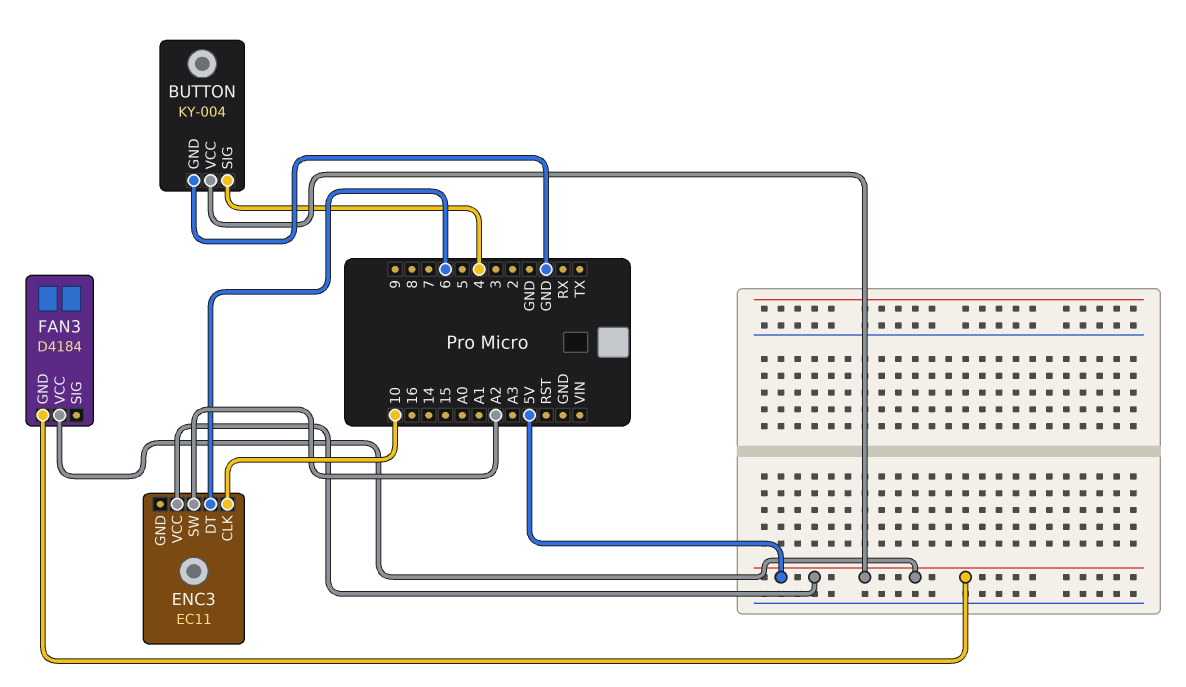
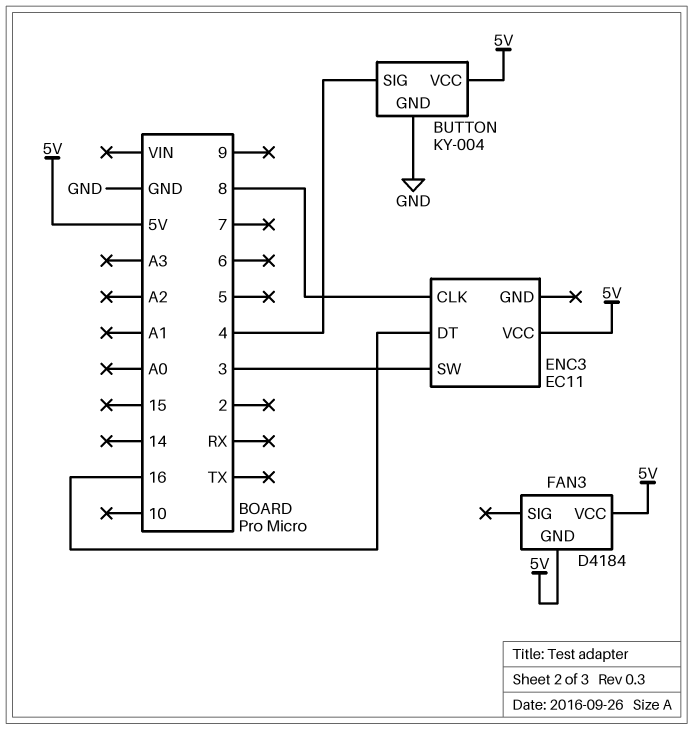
ENC3 pin CLK: 10 -> 8
ENC3 pin DT: 6 -> 16
ENC3 pin SW: A2 -> 3

